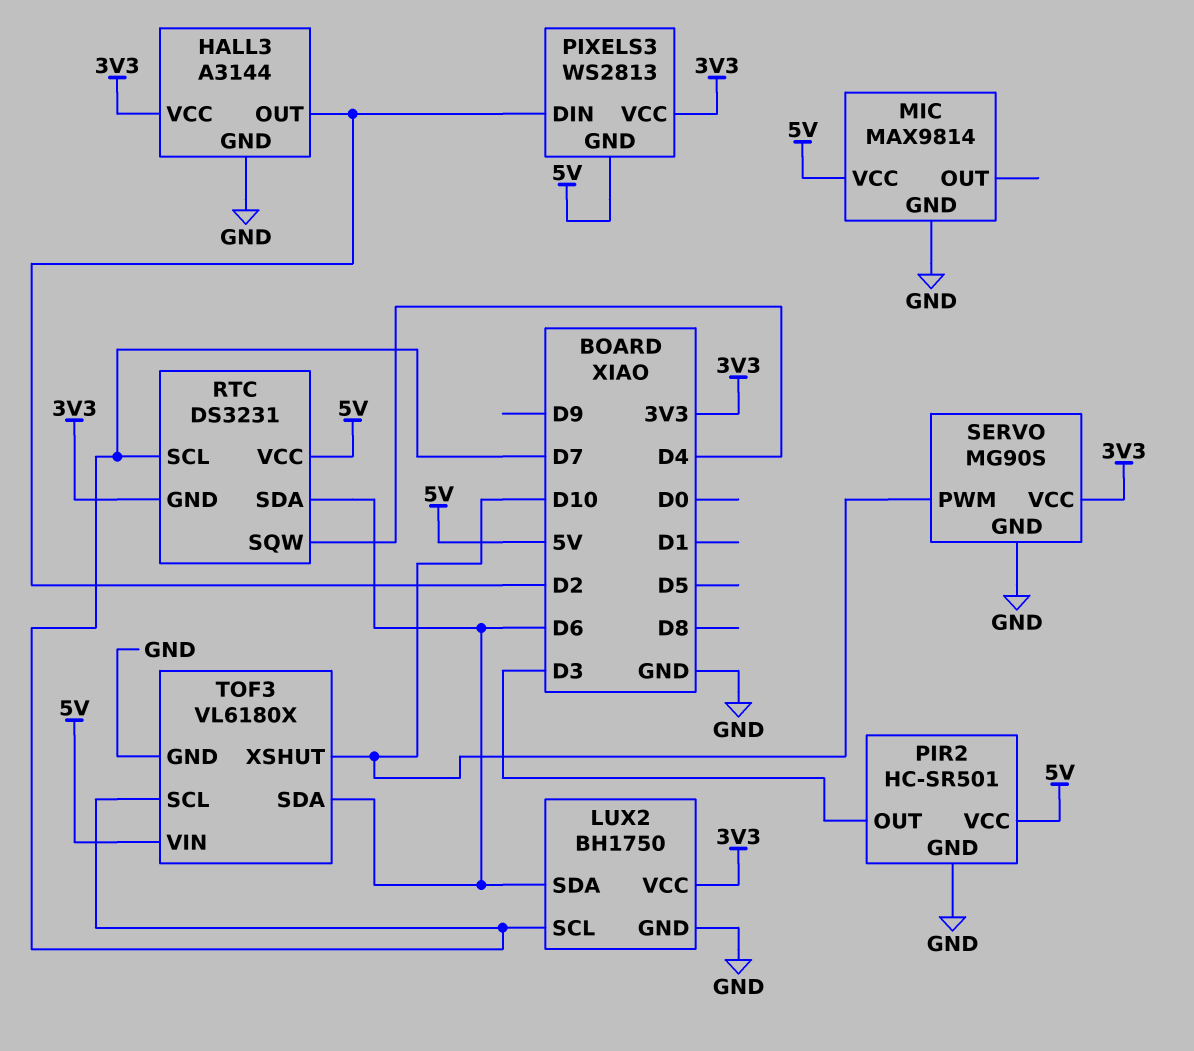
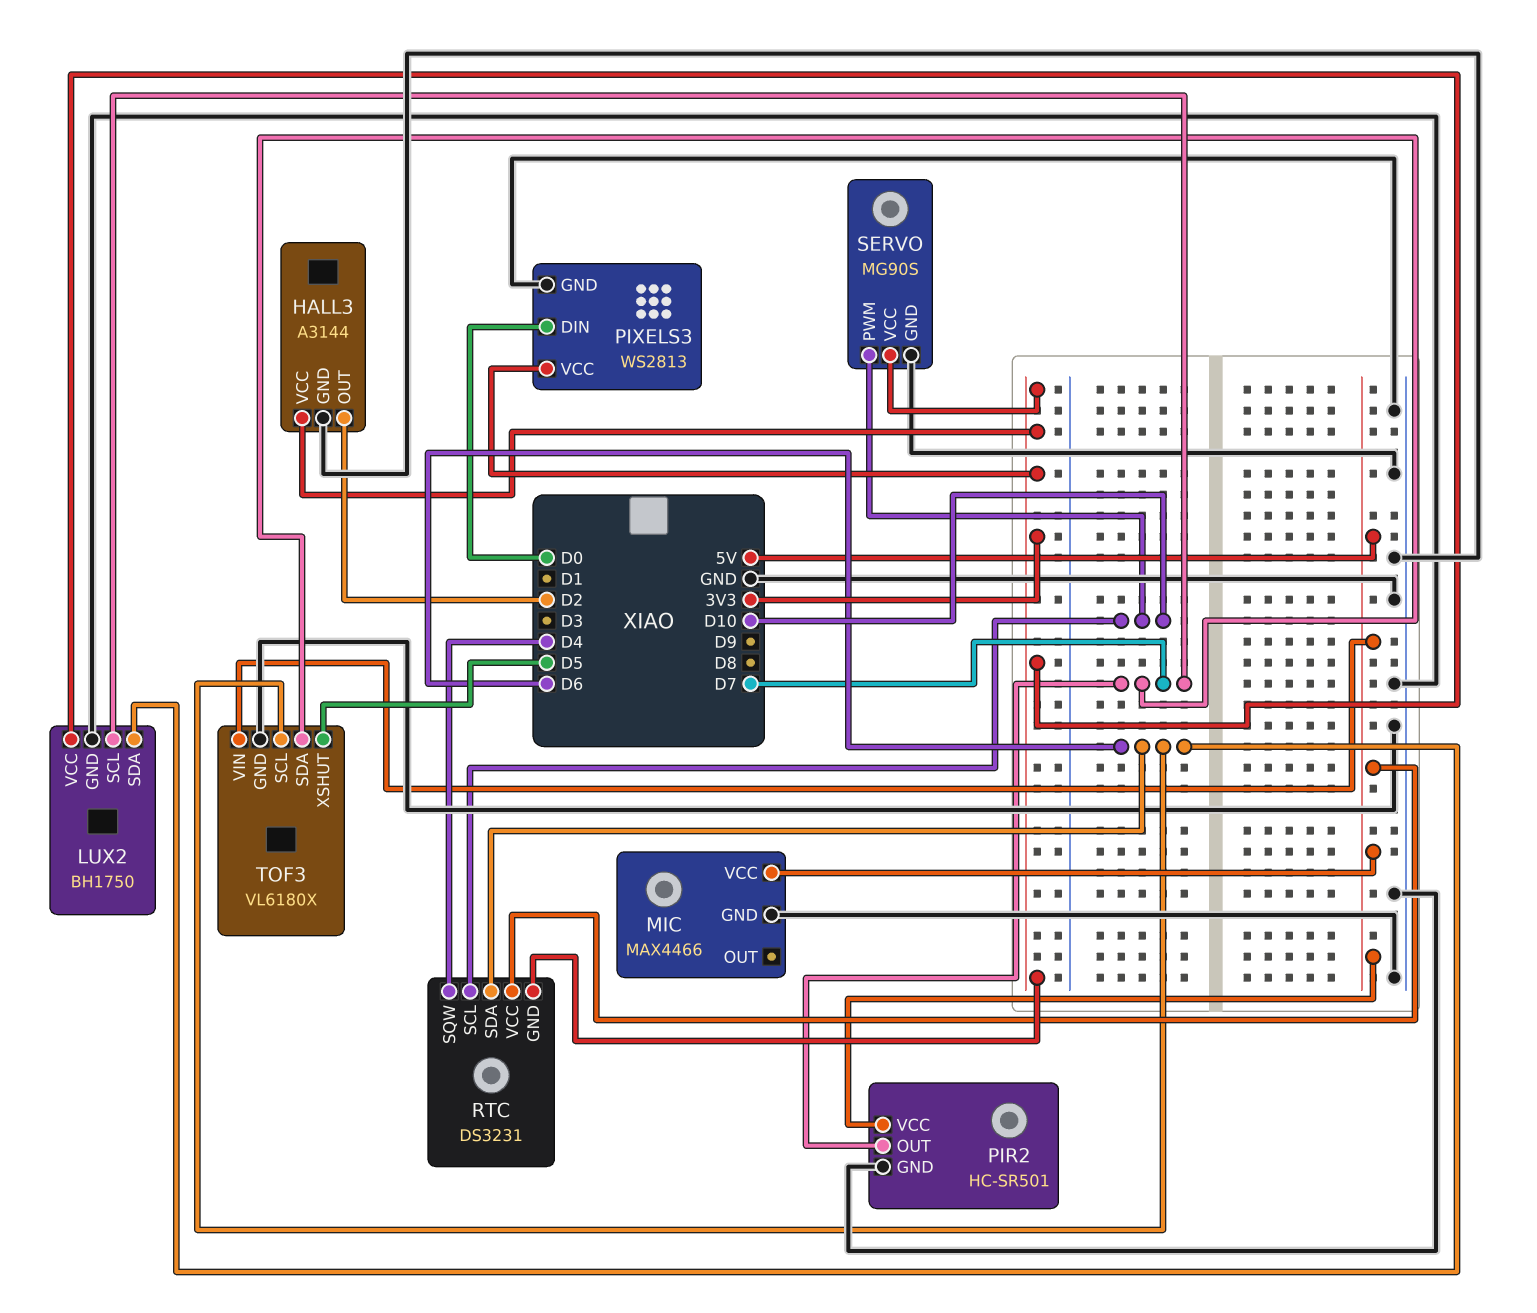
MIC: MAX9814 -> MAX4466
PIR2 pin OUT: D3 -> D7
PIXELS3 pin DIN: D2 -> D0
PIXELS3 pin GND: 5V -> GND
RTC pin SCL: D7 -> D10
TOF3 pin SCL: D7 -> D6
TOF3 pin SDA: D6 -> D7
TOF3 pin XSHUT: D10 -> D5

